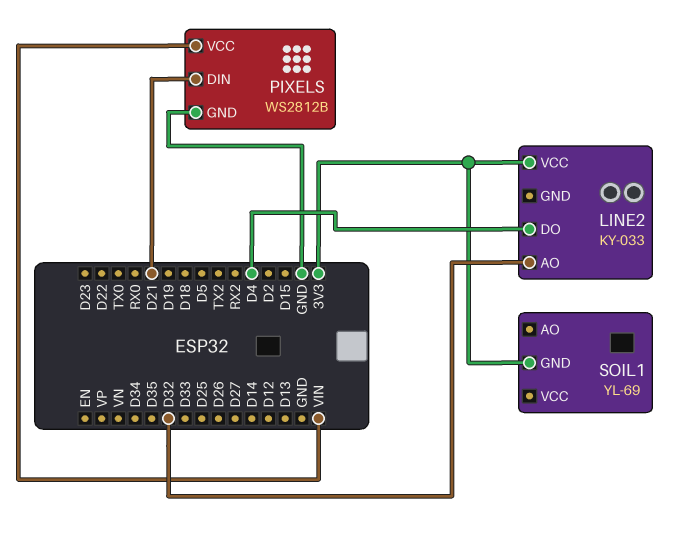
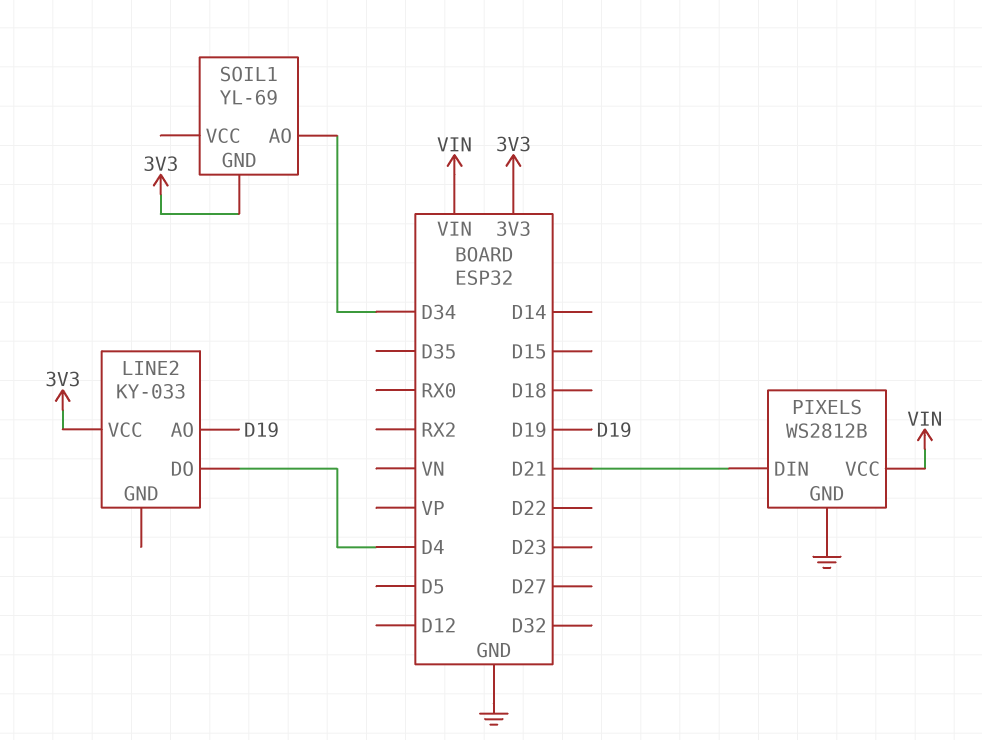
LINE2 pin AO: D32 -> D19
SOIL1 pin AO: none -> D34

